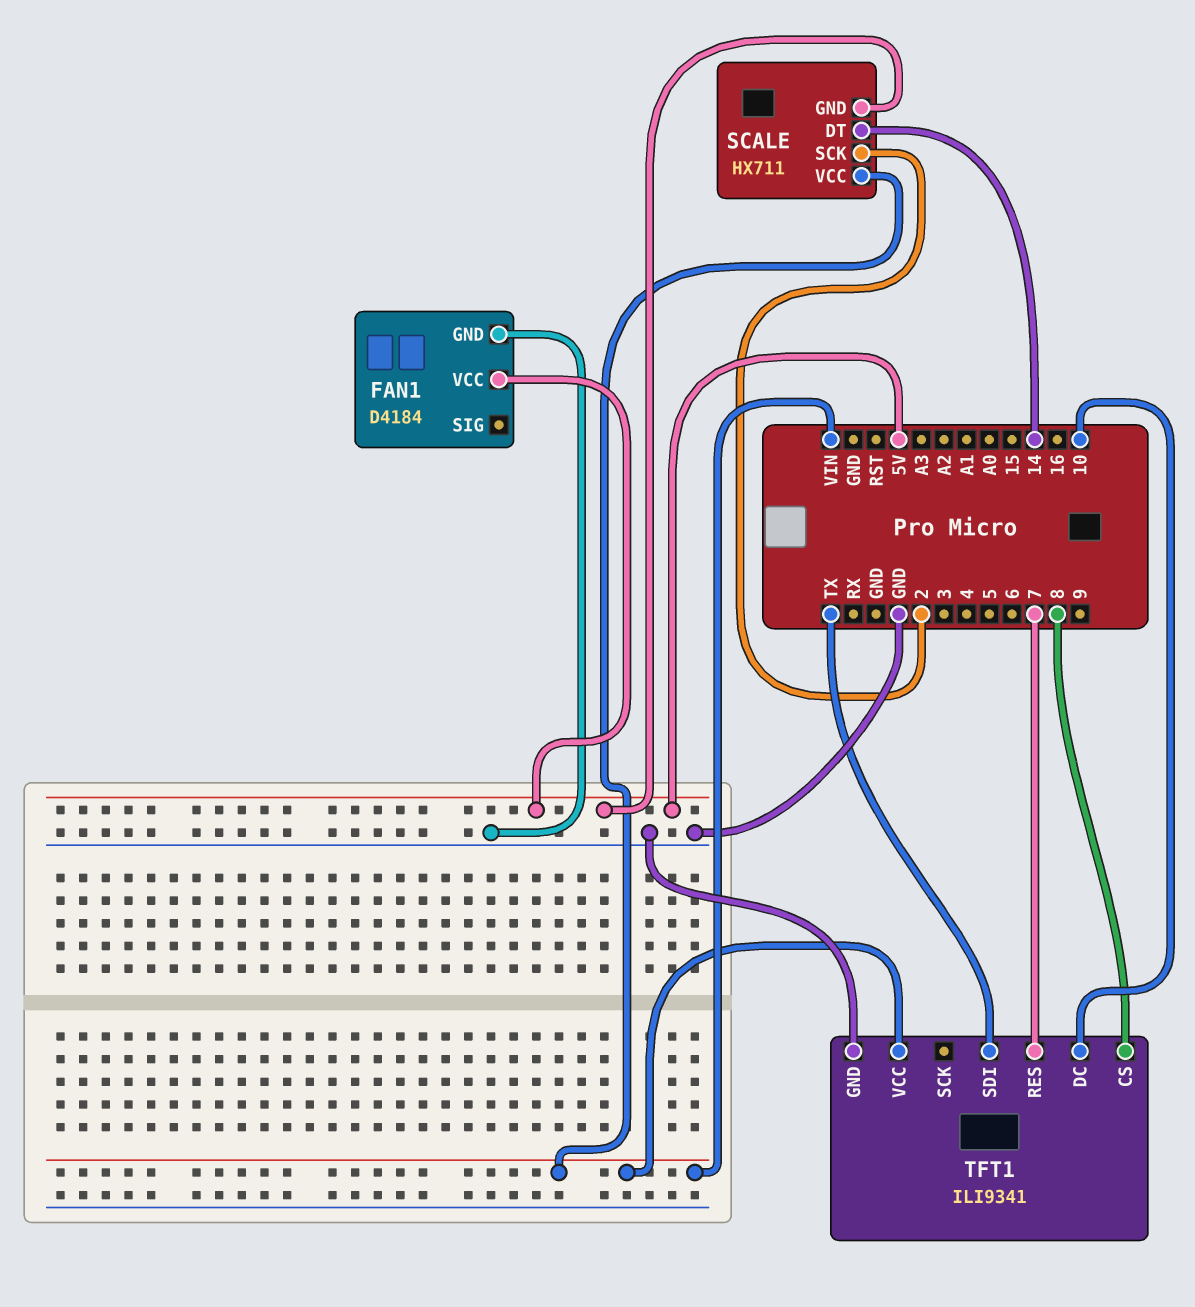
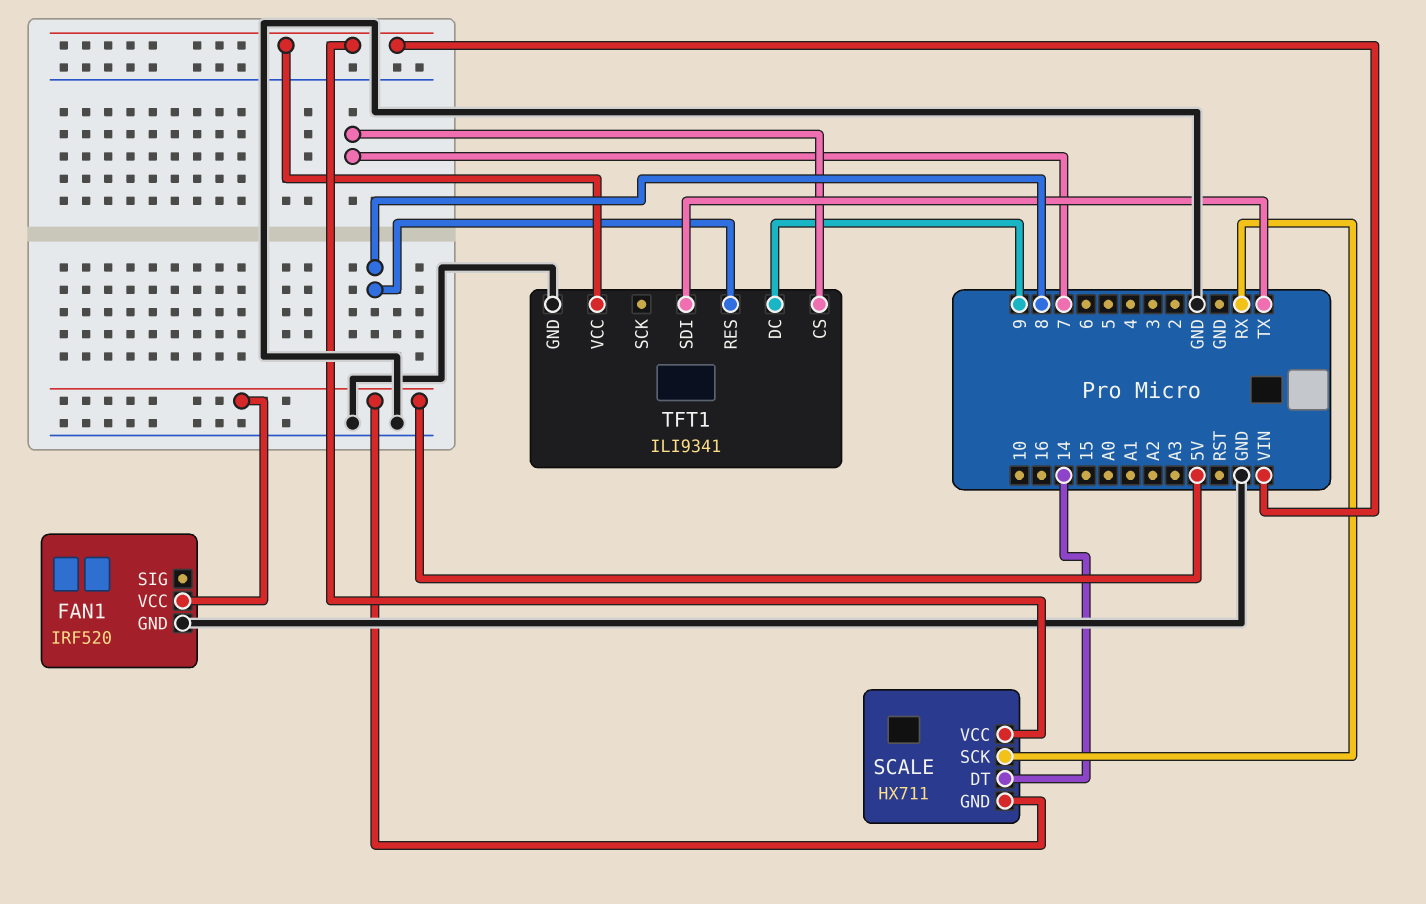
FAN1: D4184 -> IRF520
SCALE pin SCK: 2 -> RX
TFT1 pin CS: 8 -> 7
TFT1 pin DC: 10 -> 9
TFT1 pin RES: 7 -> 8

